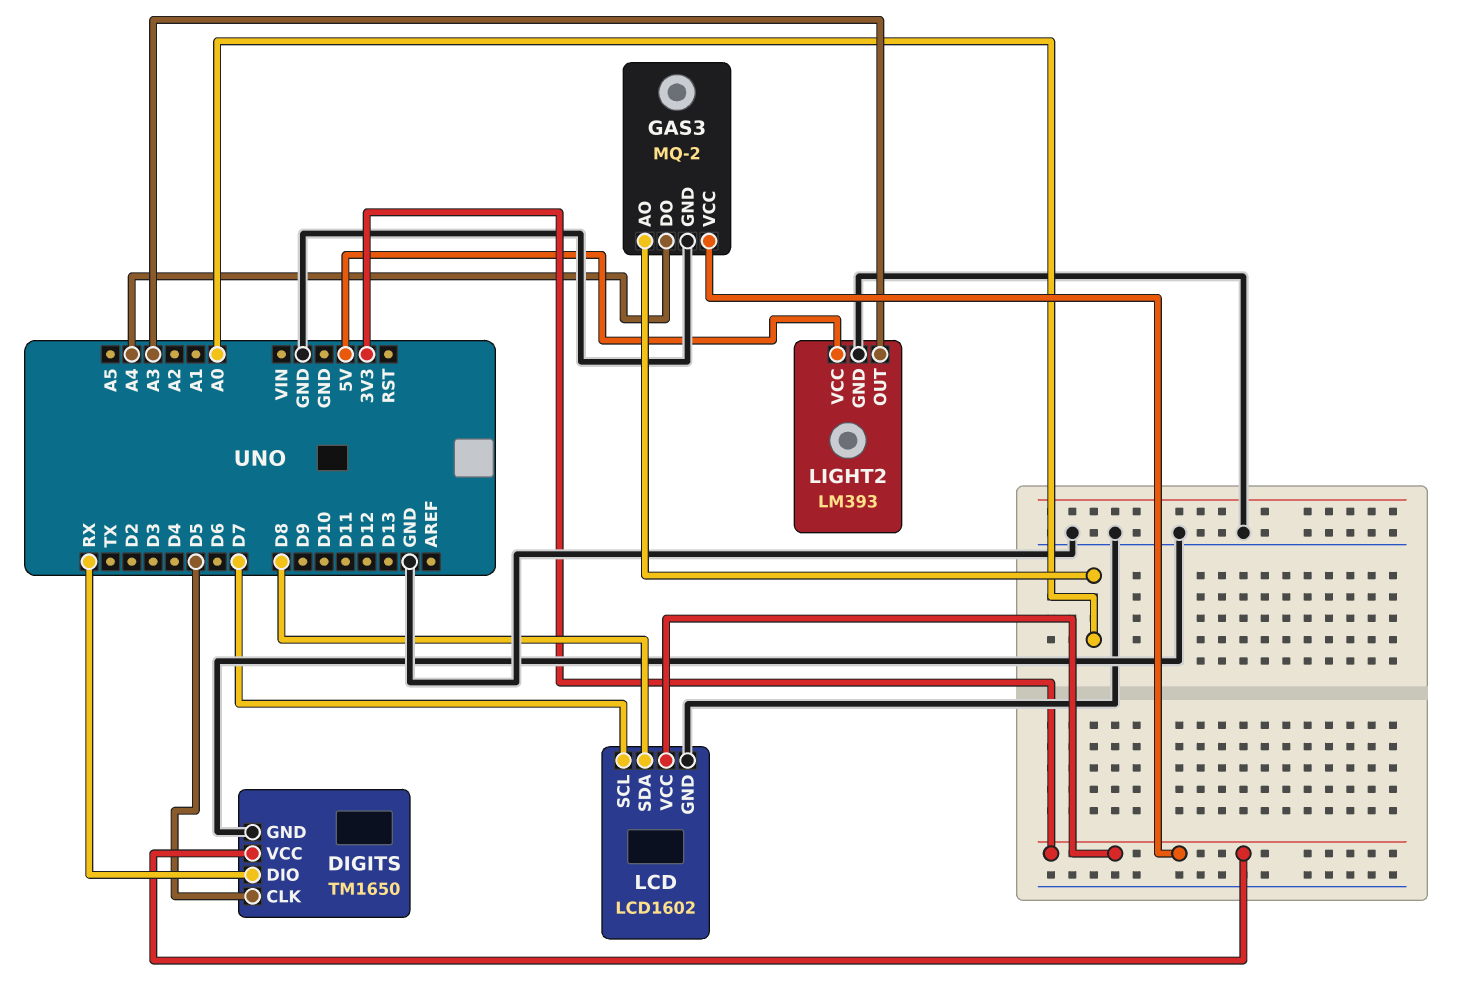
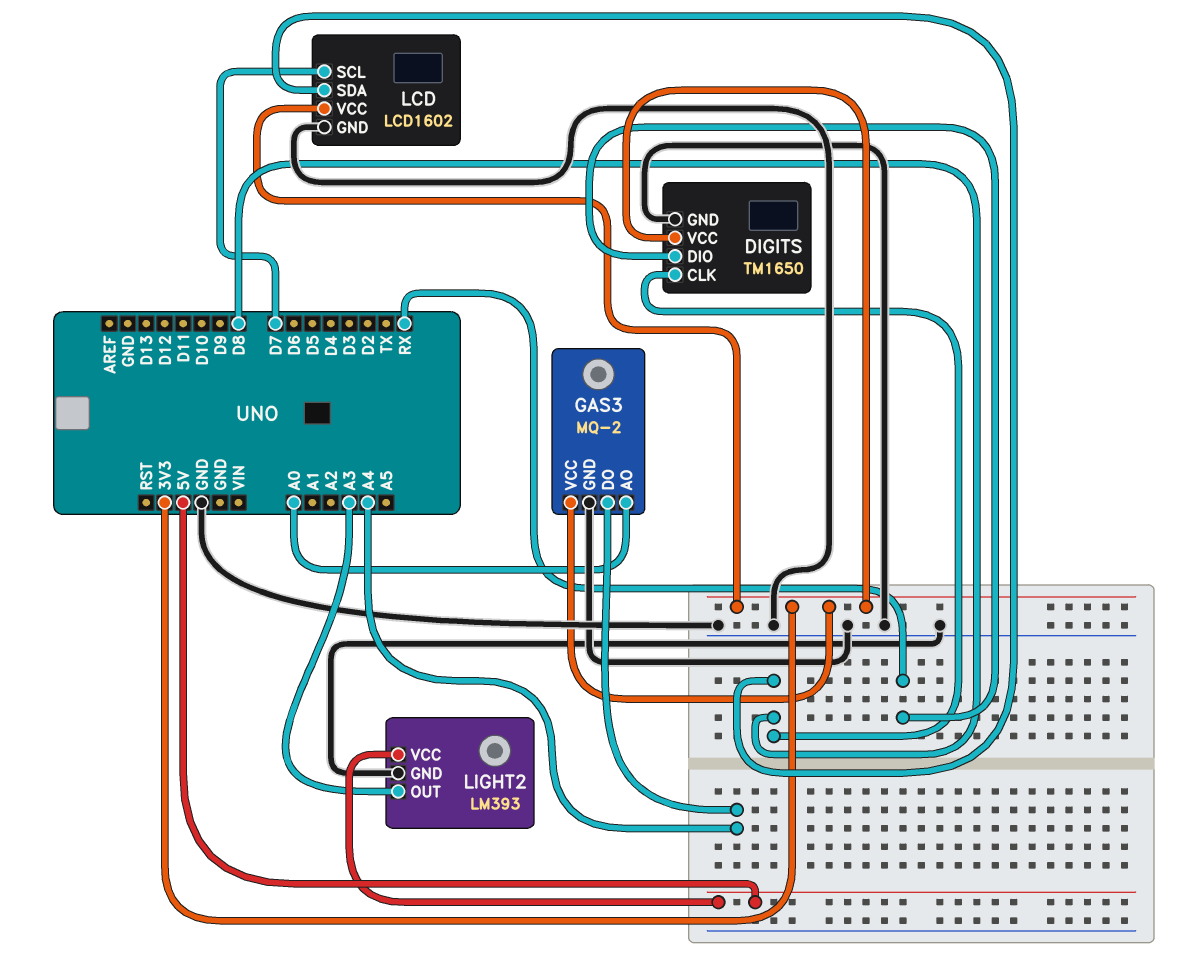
DIGITS pin CLK: D5 -> D8

